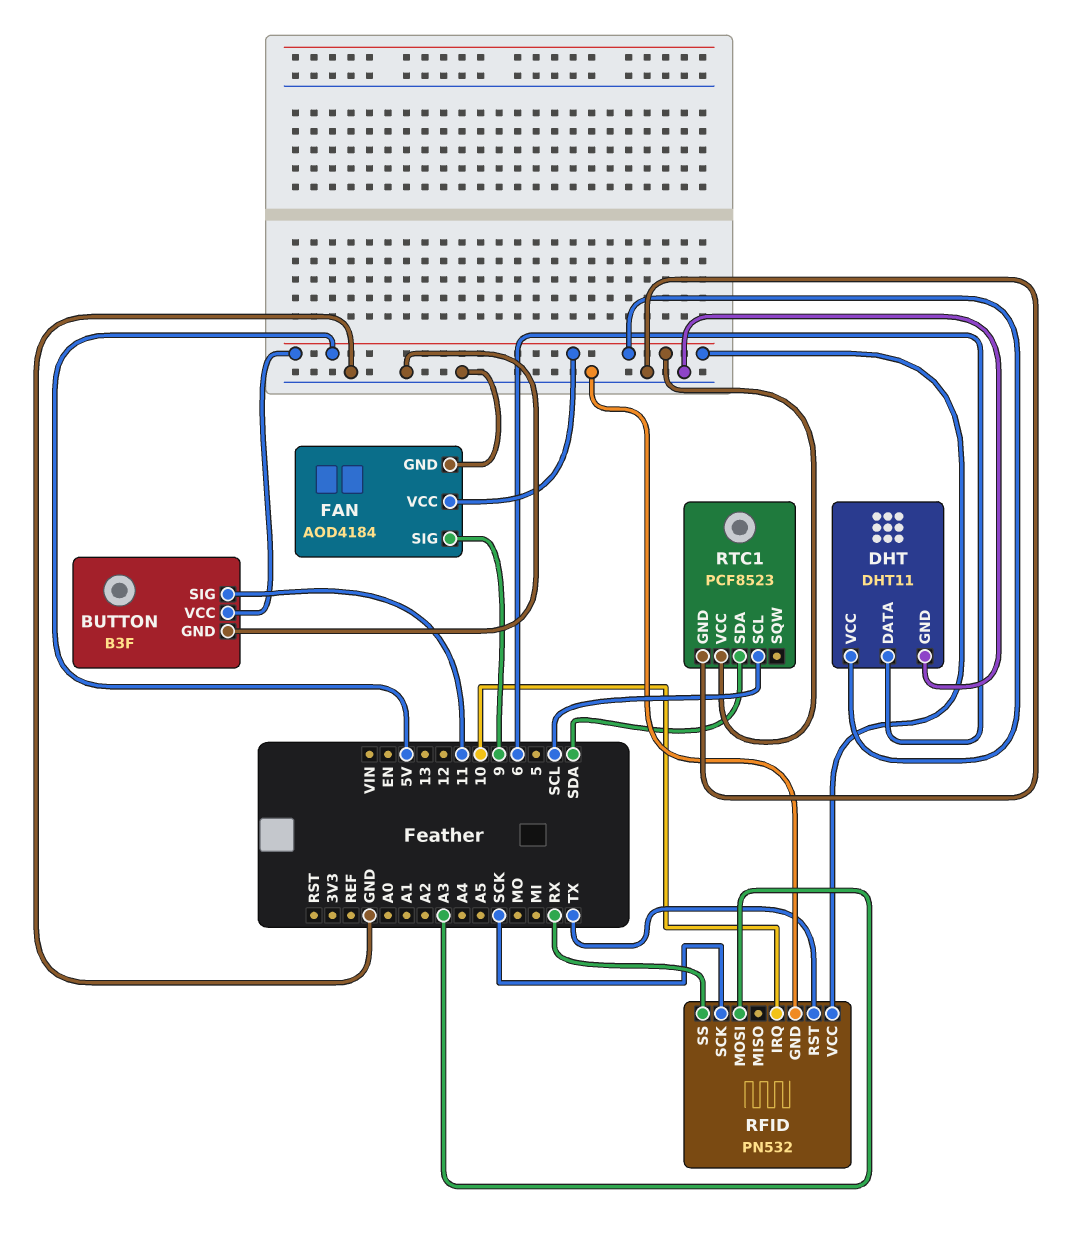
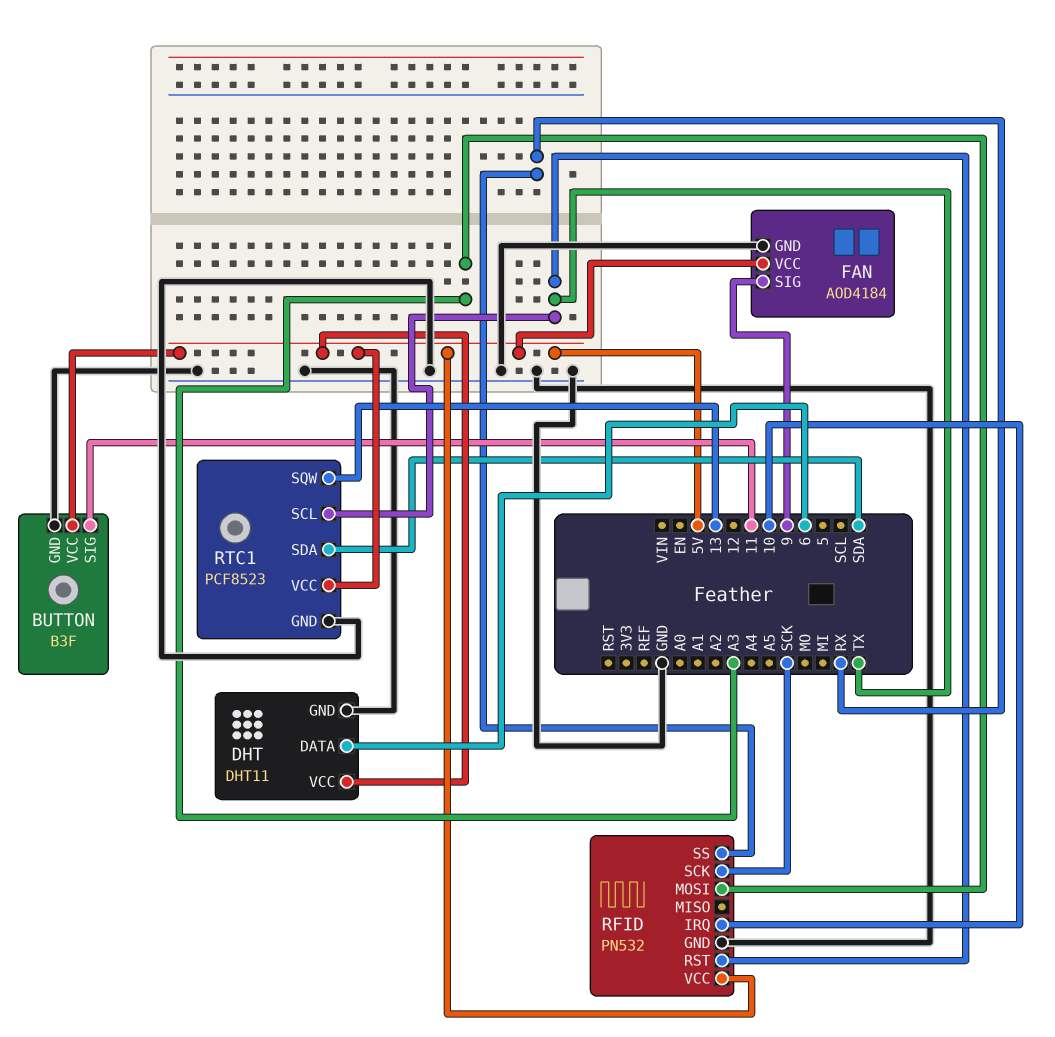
RTC1 pin SCL: SCL -> TX
RTC1 pin SQW: none -> 13

